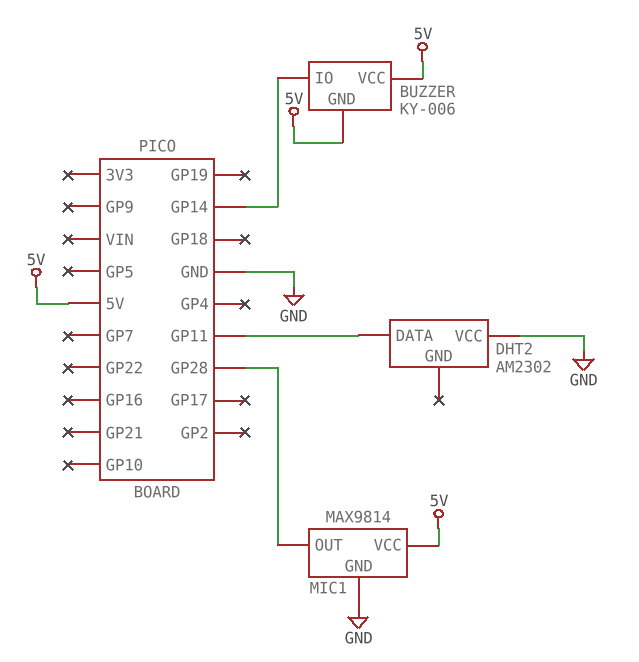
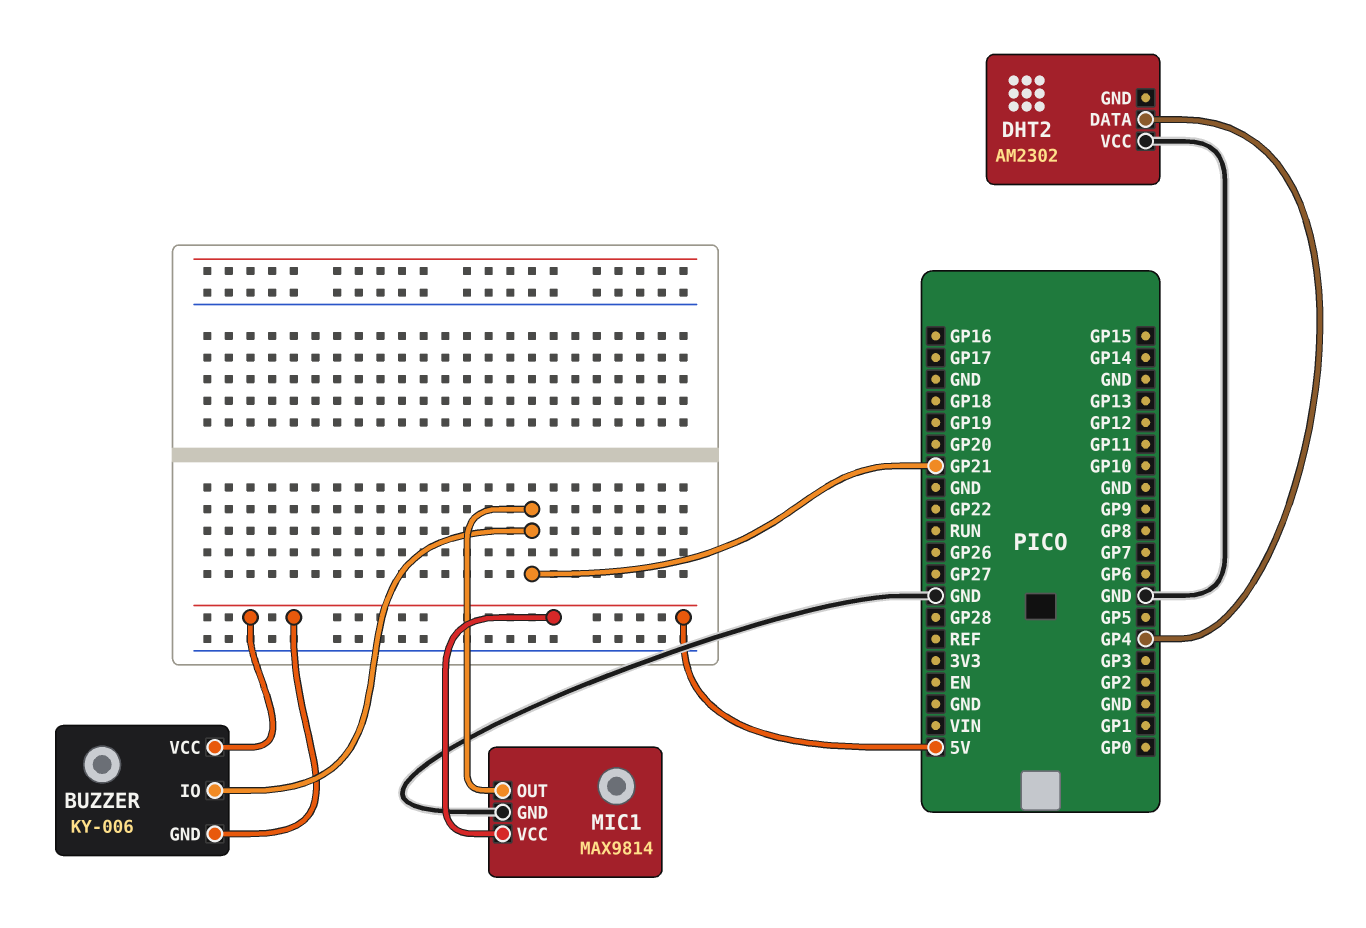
BUZZER pin IO: GP14 -> GP21
DHT2 pin DATA: GP11 -> GP4
MIC1 pin OUT: GP28 -> GP21

